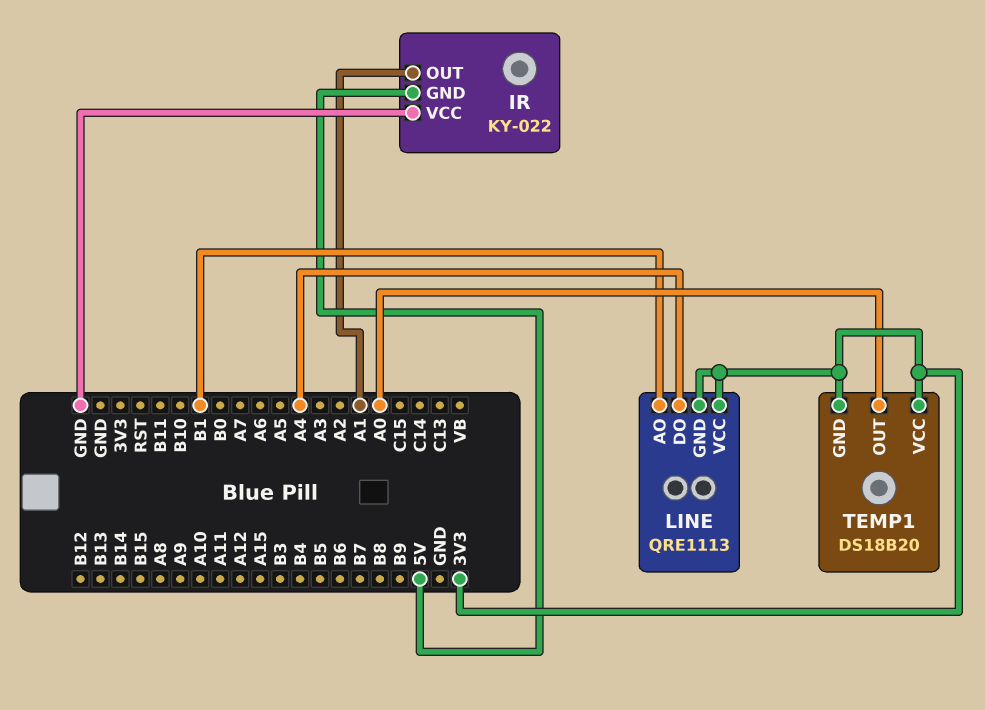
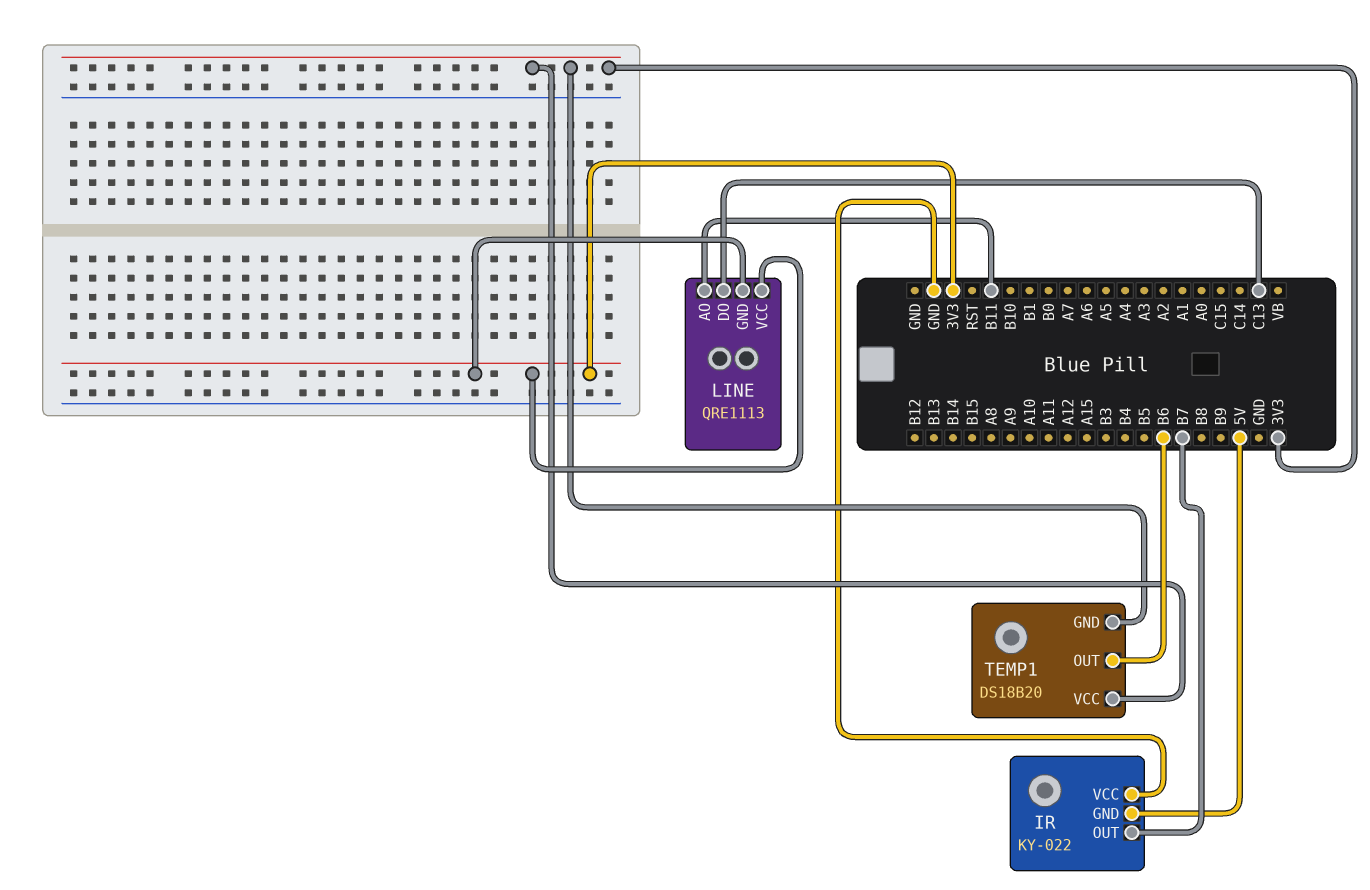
IR pin OUT: A1 -> B7
LINE pin AO: B1 -> B11
LINE pin DO: A4 -> C13
TEMP1 pin OUT: A0 -> B6

